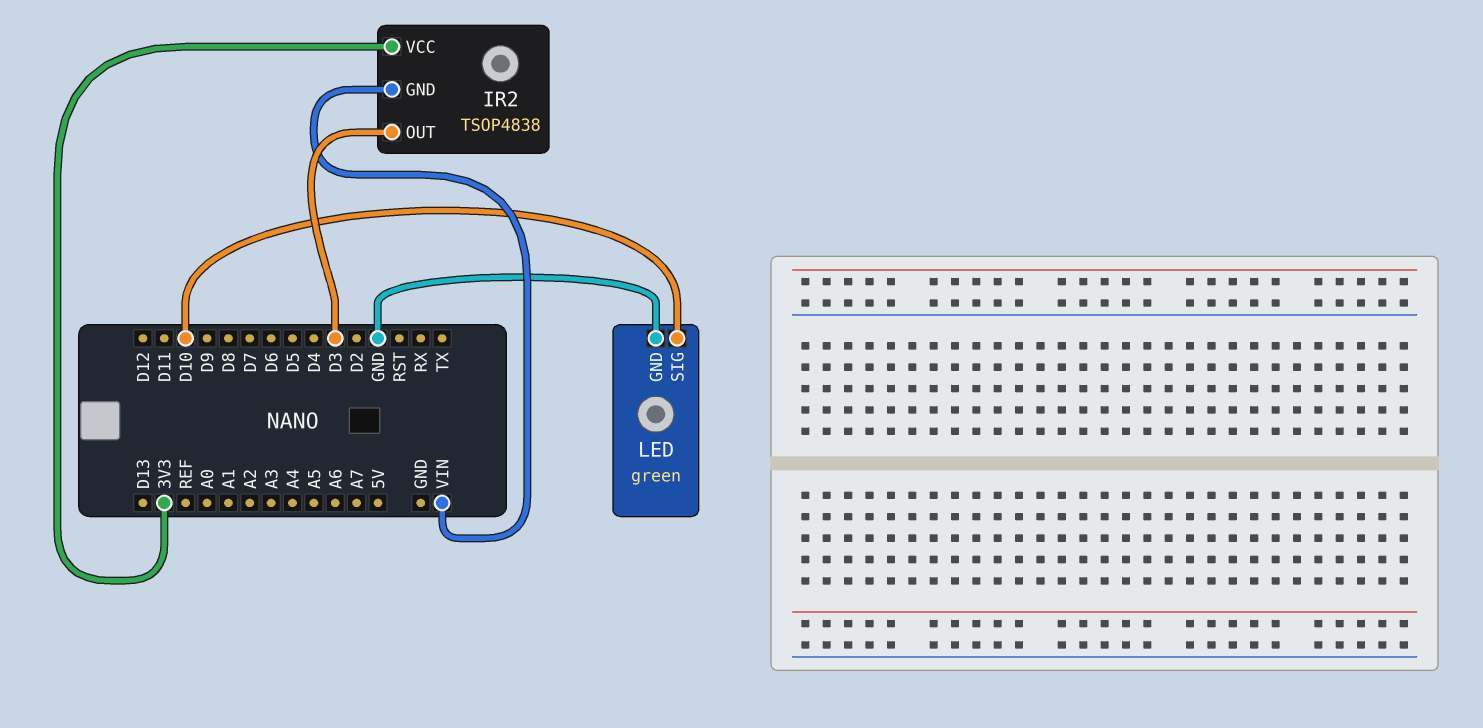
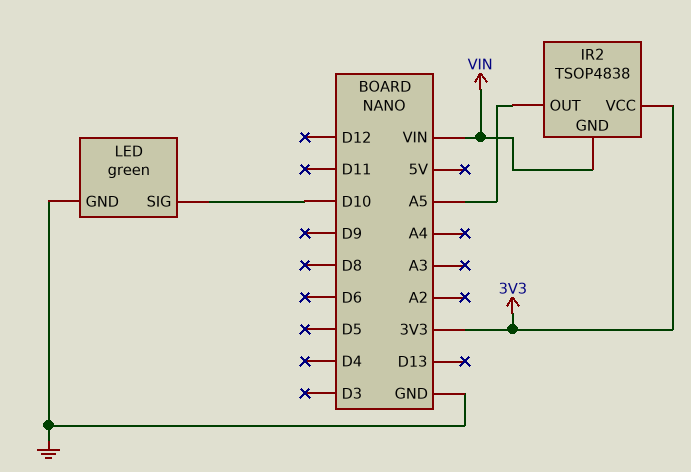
IR2 pin OUT: D3 -> A5

